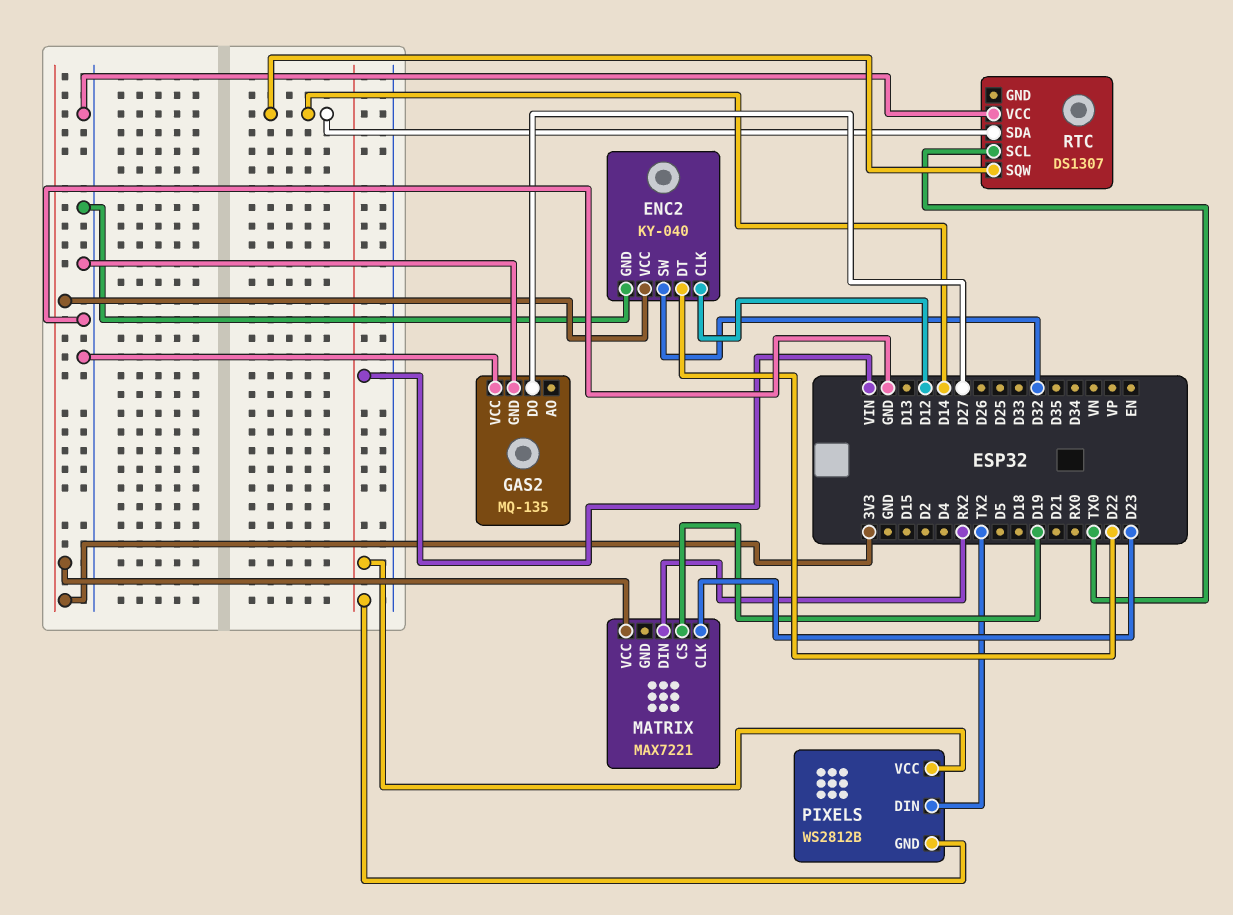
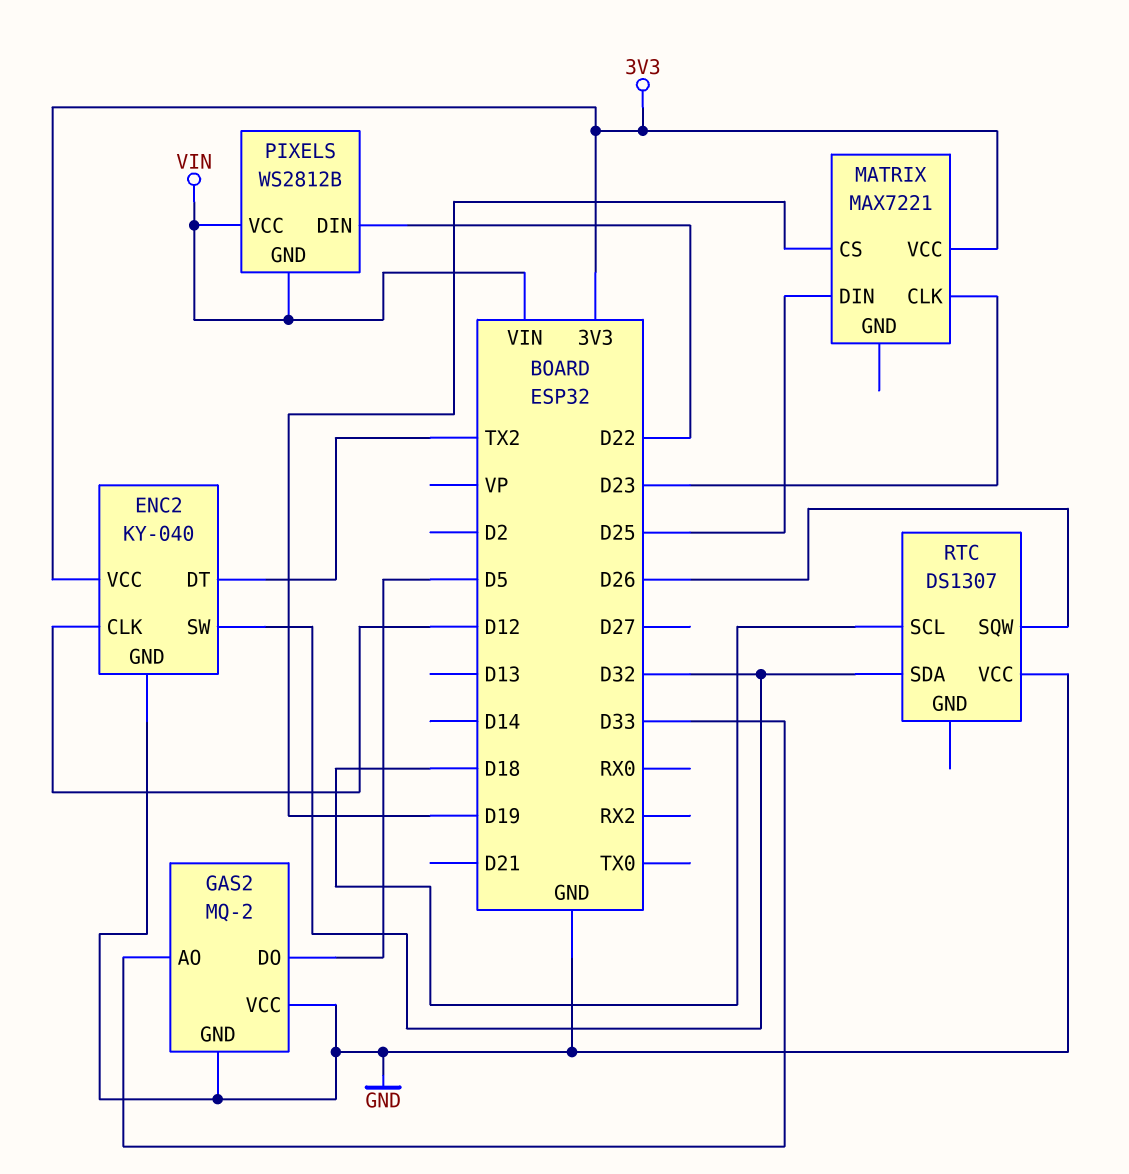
ENC2 pin DT: D22 -> TX2
GAS2: MQ-135 -> MQ-2
GAS2 pin AO: none -> D33
GAS2 pin DO: D27 -> D5
MATRIX pin DIN: RX2 -> D25
PIXELS pin DIN: TX2 -> D22
RTC pin SCL: TX0 -> D18
RTC pin SDA: D14 -> D32
RTC pin SQW: D14 -> D26

